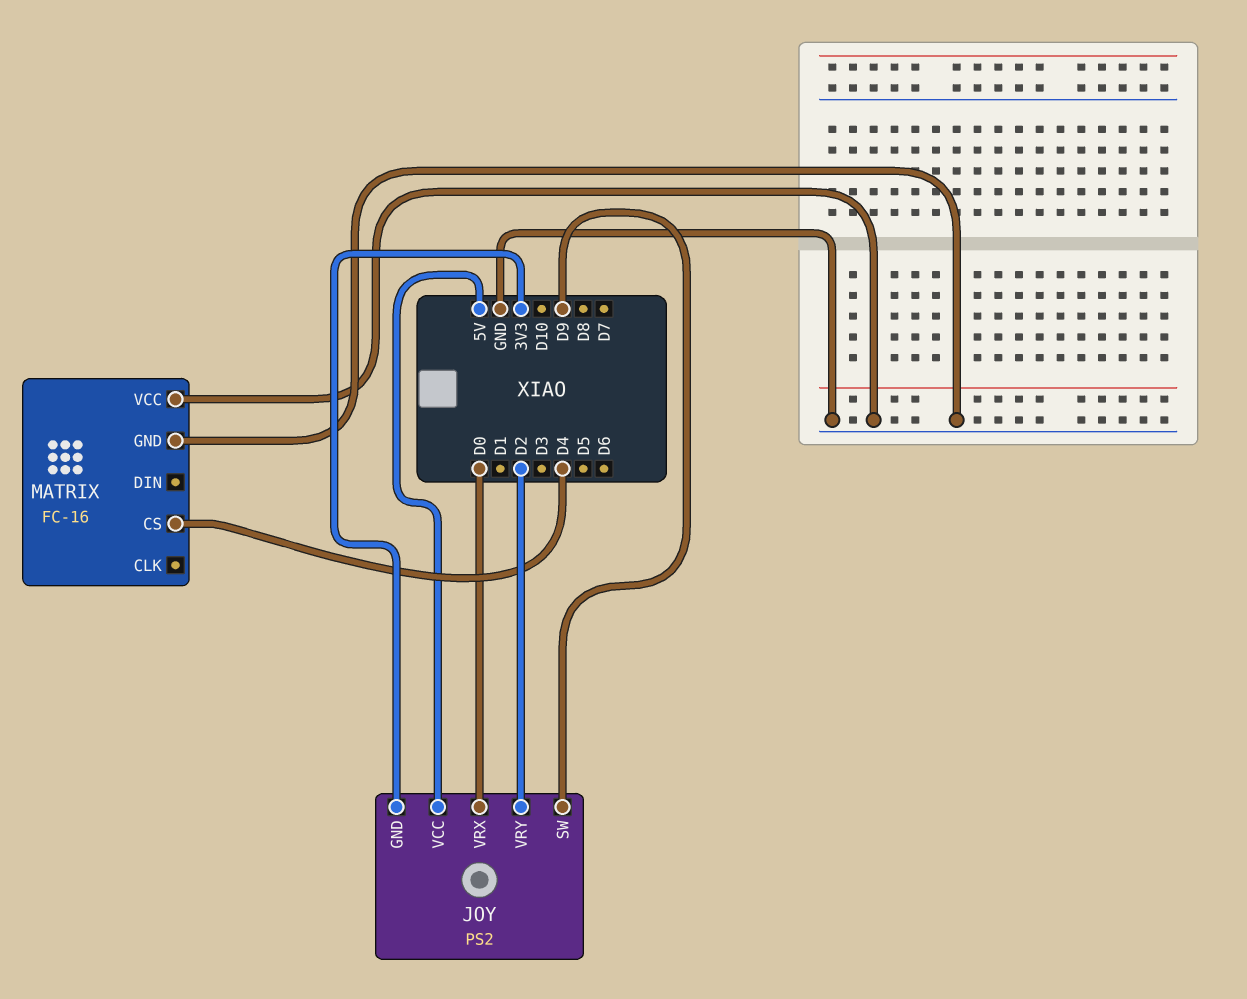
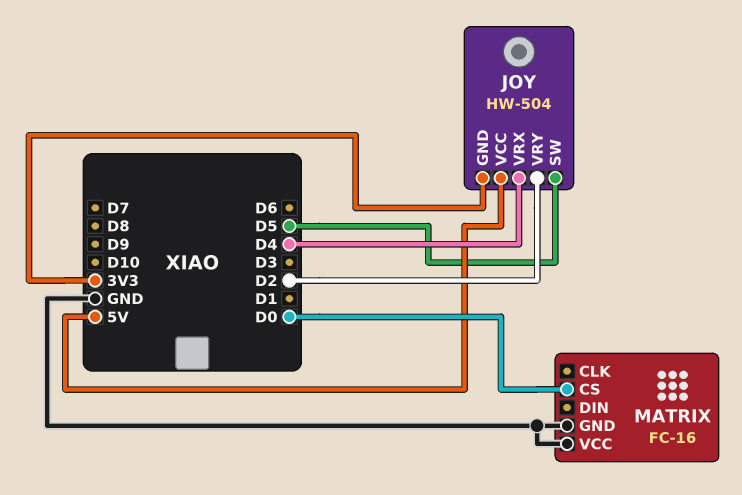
JOY: PS2 -> HW-504
JOY pin SW: D9 -> D5
JOY pin VRX: D0 -> D4
MATRIX pin CS: D4 -> D0

